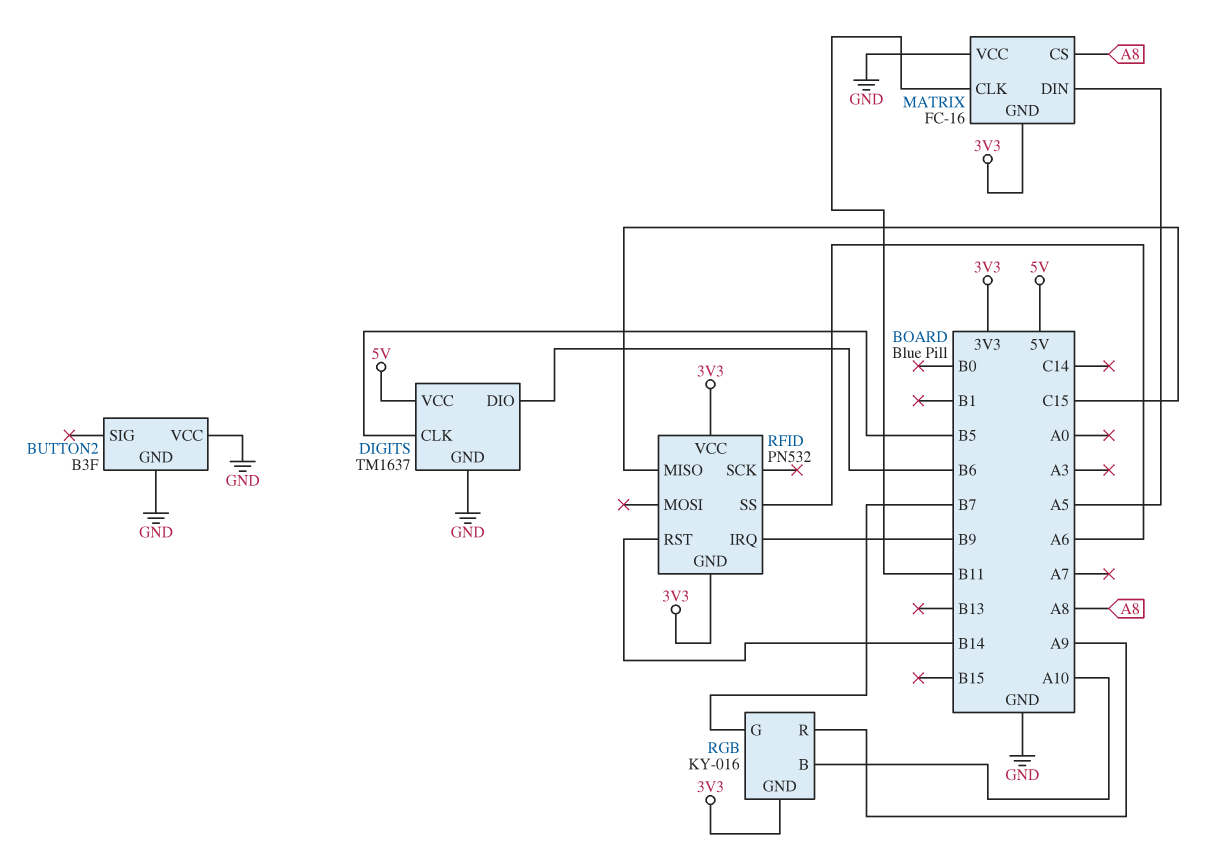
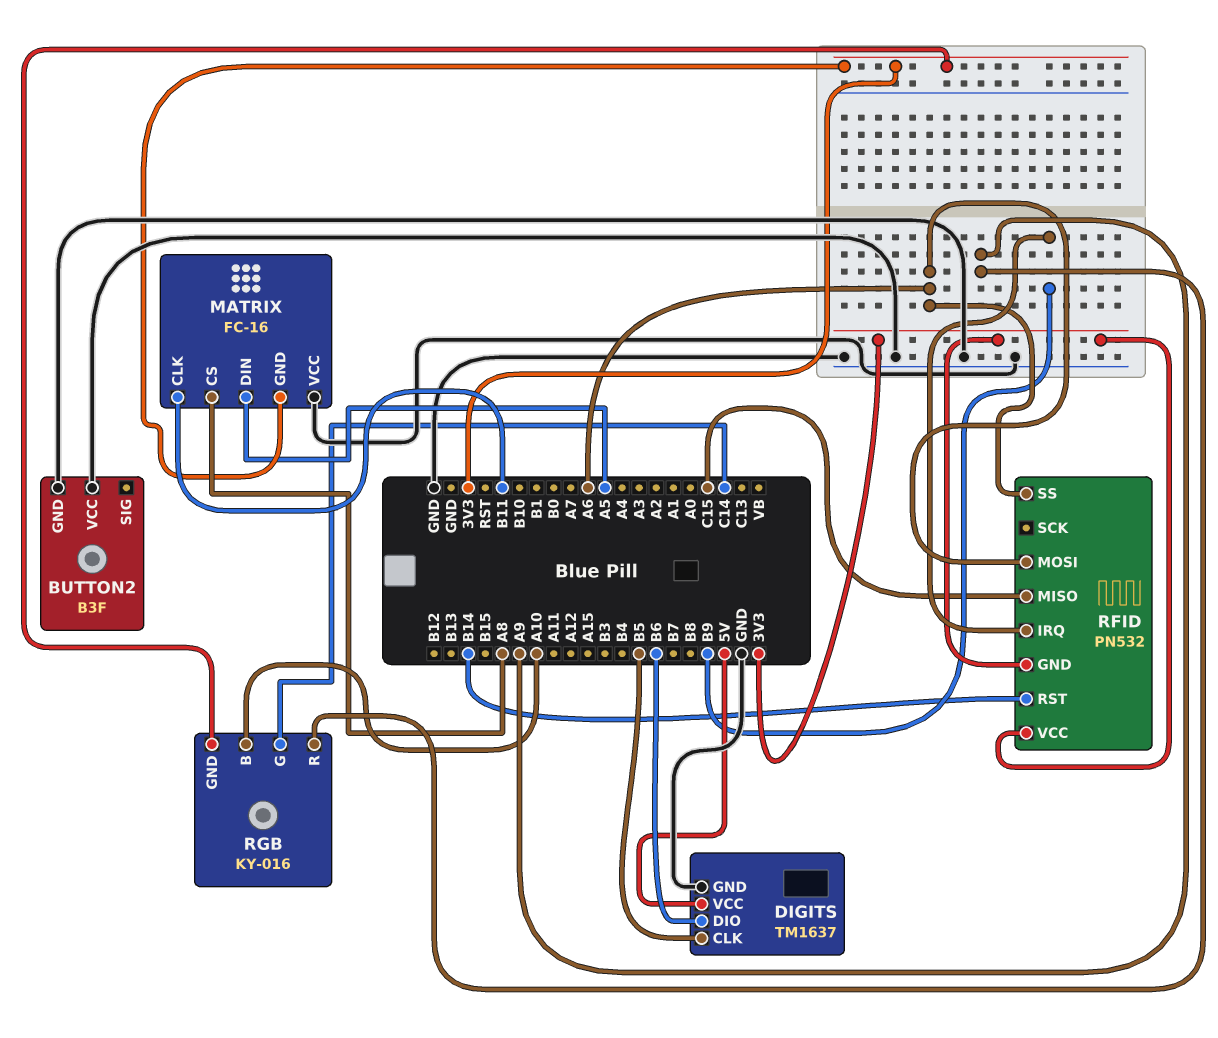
RFID pin MOSI: none -> A6
RGB pin G: B7 -> C14

